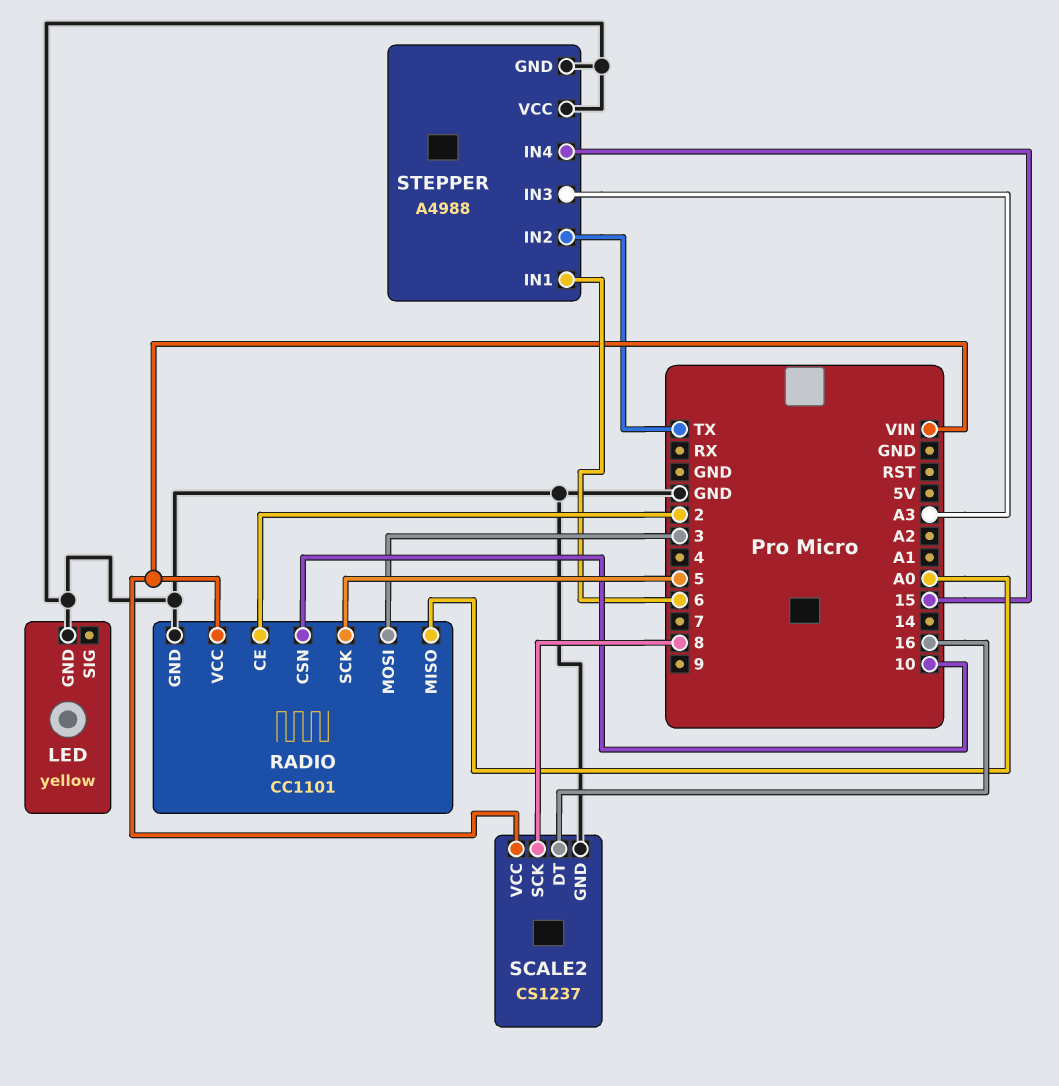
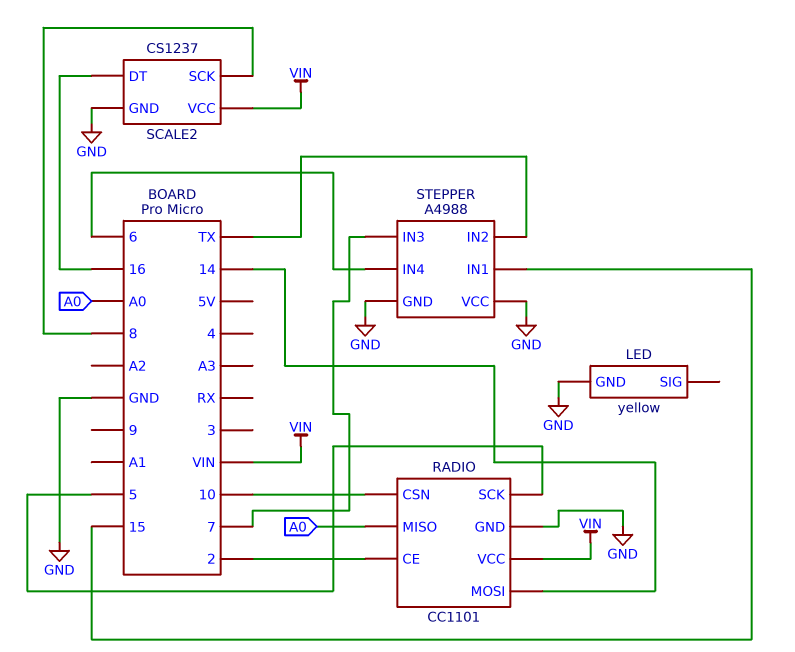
RADIO pin MOSI: 3 -> 14
STEPPER pin IN1: 6 -> 15
STEPPER pin IN3: A3 -> 7
STEPPER pin IN4: 15 -> 6

